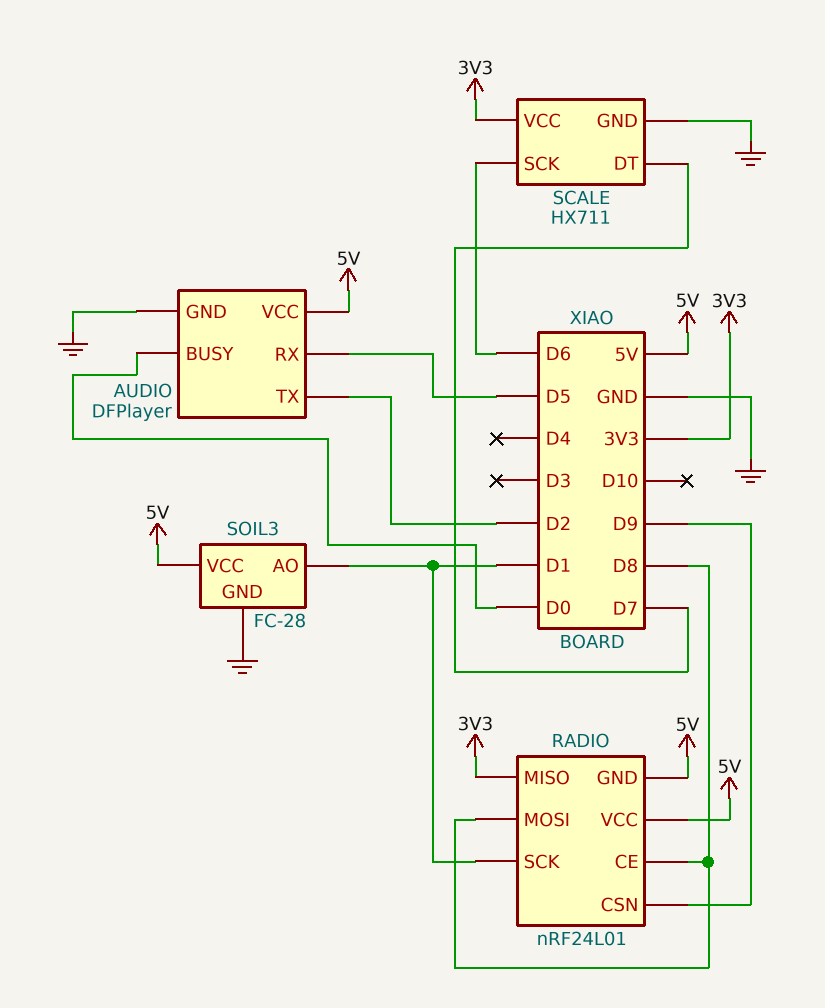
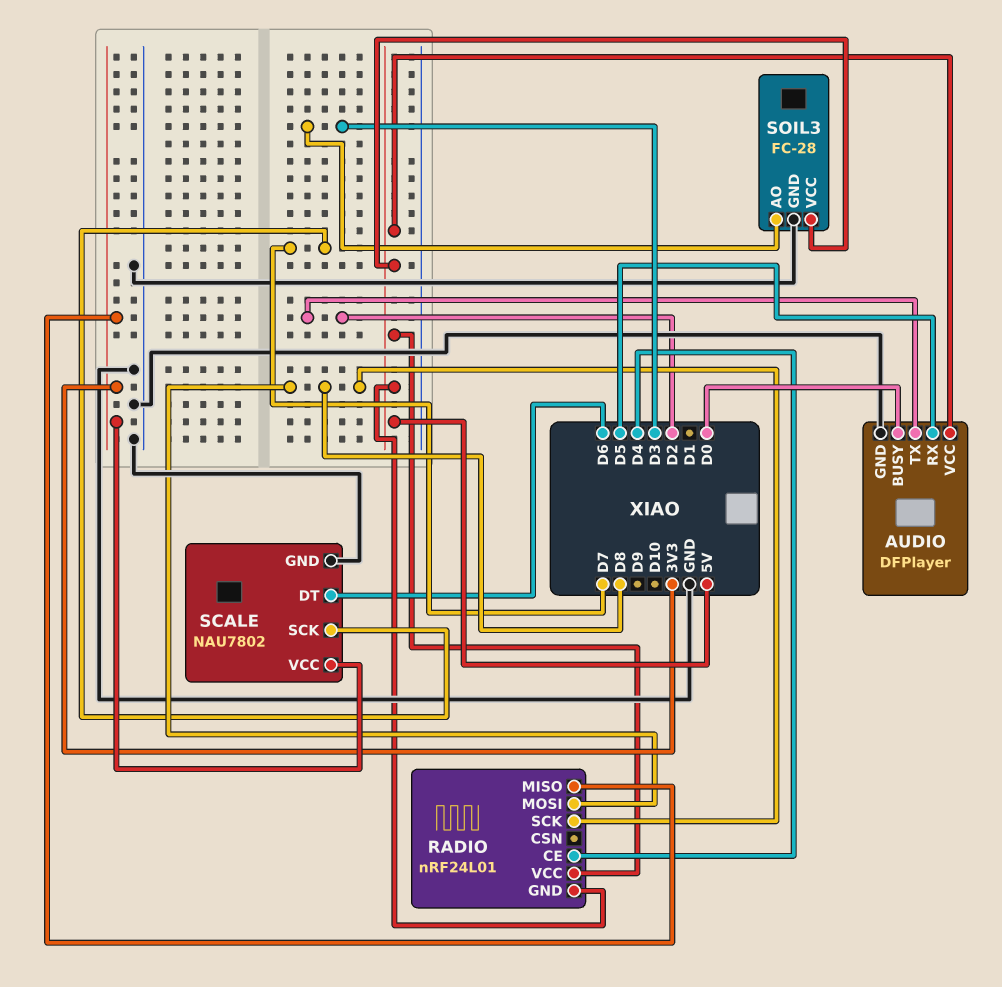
RADIO pin CE: D8 -> D4
RADIO pin CSN: D9 -> none
RADIO pin SCK: D1 -> D8
SCALE: HX711 -> NAU7802
SCALE pin DT: D7 -> D6
SCALE pin SCK: D6 -> D7
SOIL3 pin AO: D1 -> D3

